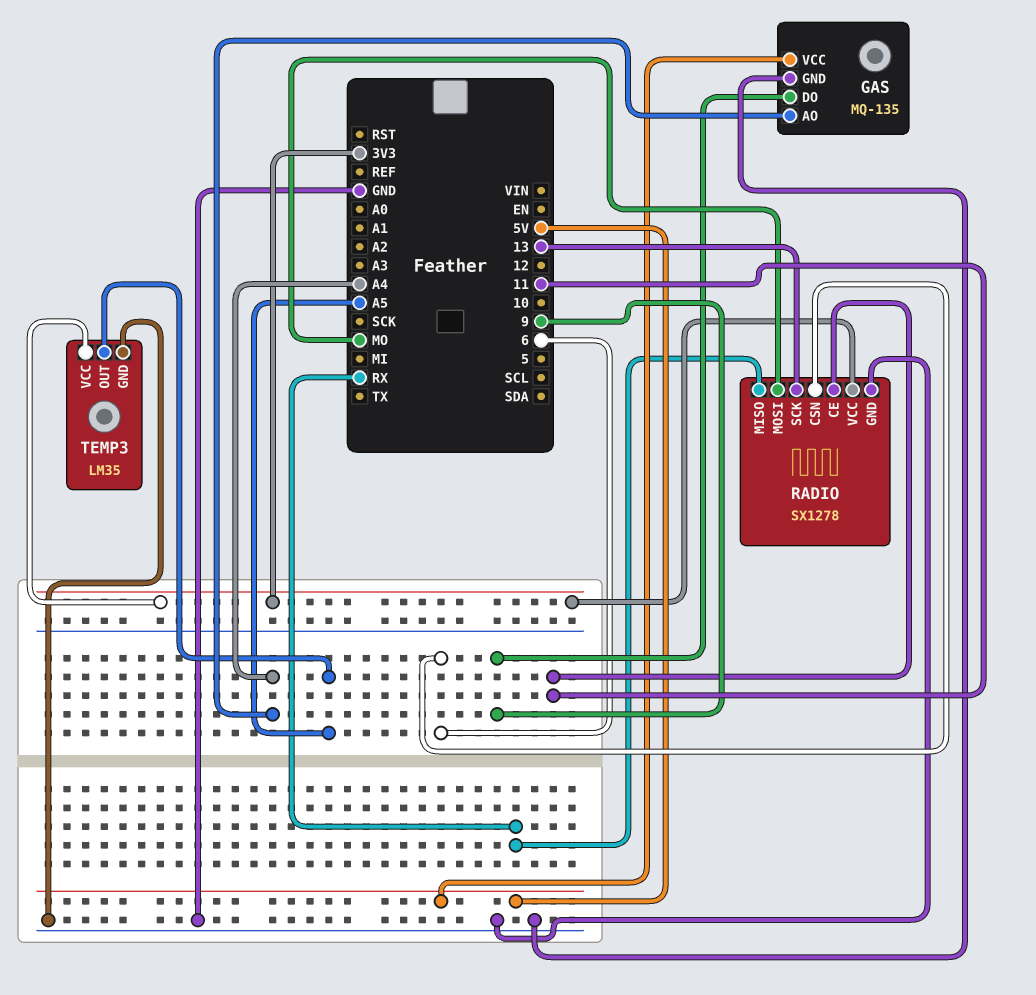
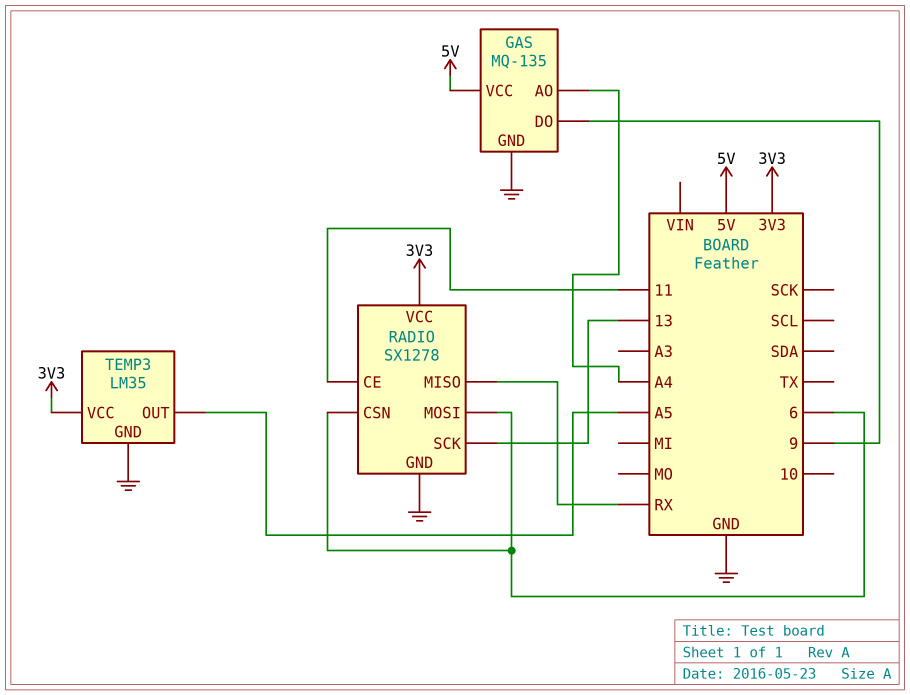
RADIO pin MOSI: MO -> 6

